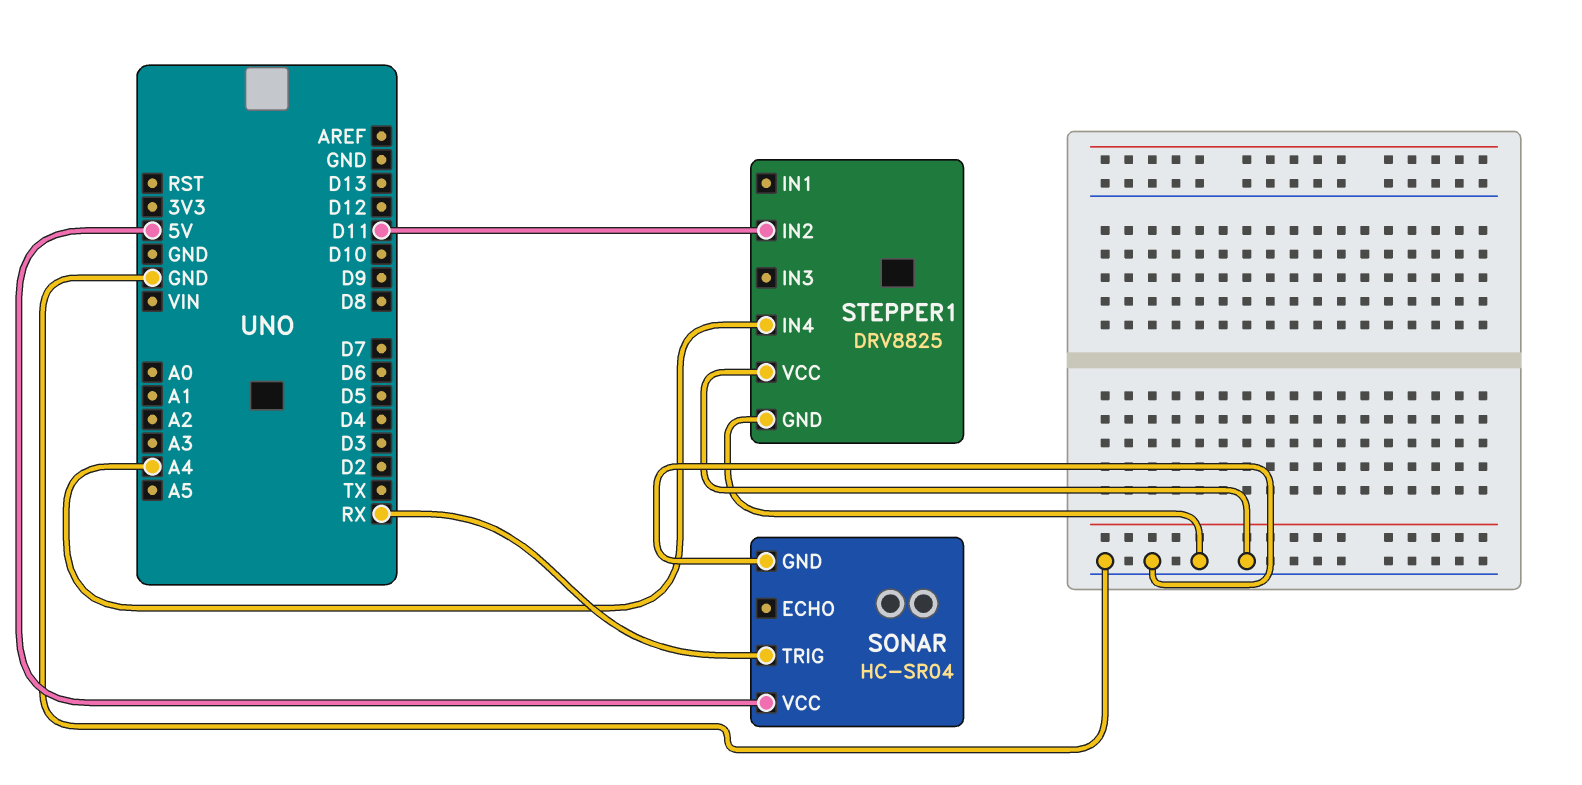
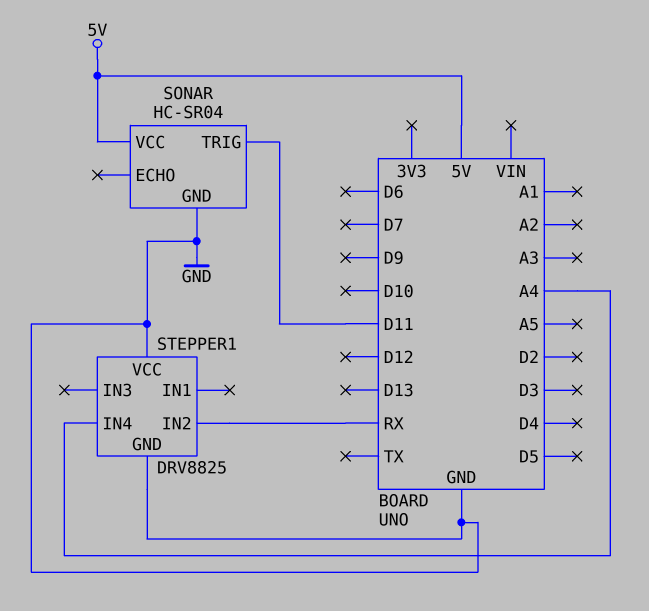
SONAR pin TRIG: RX -> D11
STEPPER1 pin IN2: D11 -> RX

